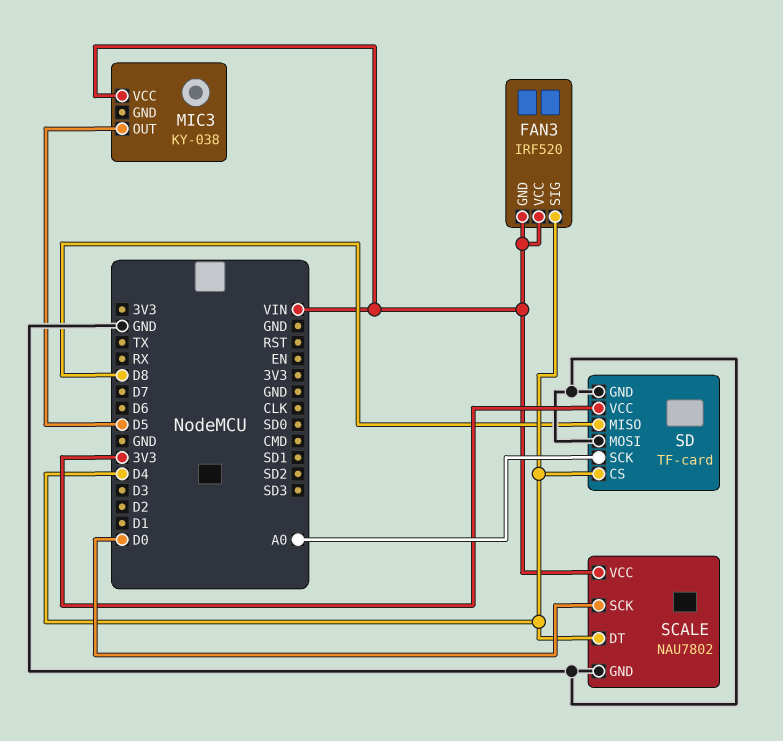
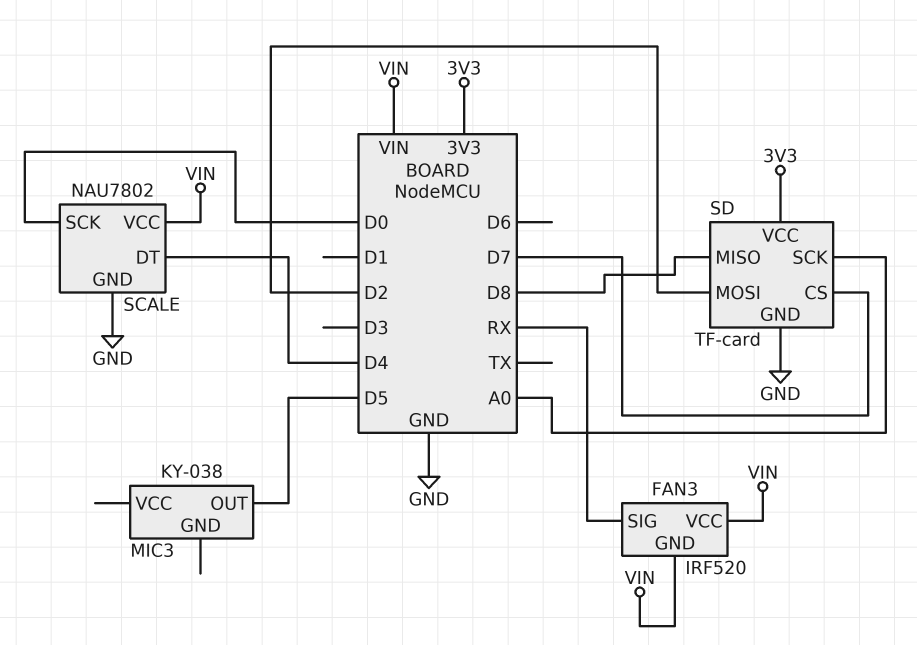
FAN3 pin SIG: D4 -> RX
MIC3 pin VCC: VIN -> none
SD pin CS: D4 -> D7
SD pin MOSI: GND -> D2

